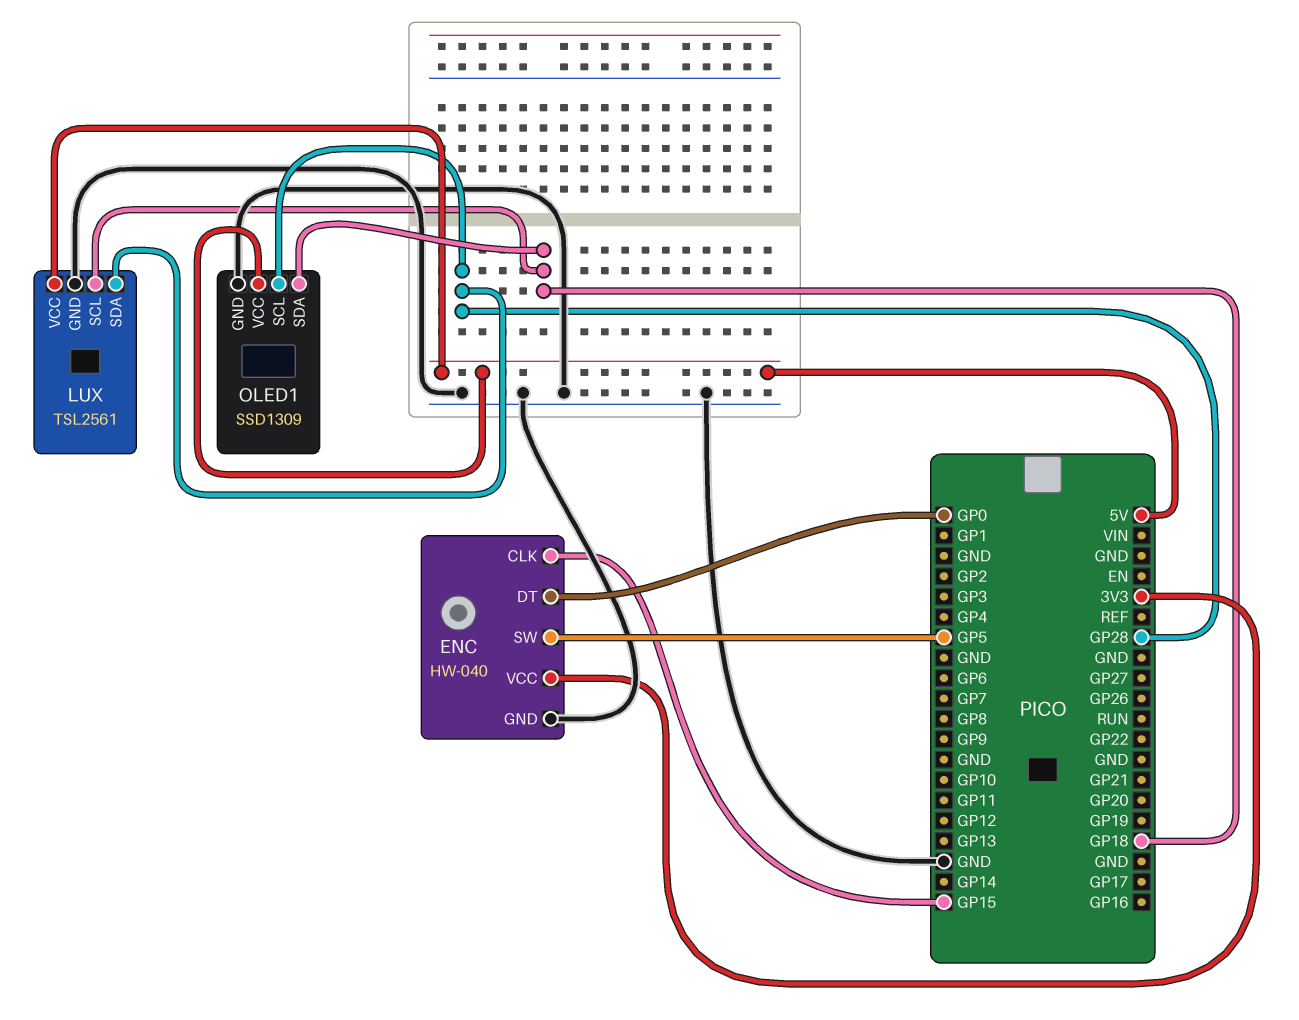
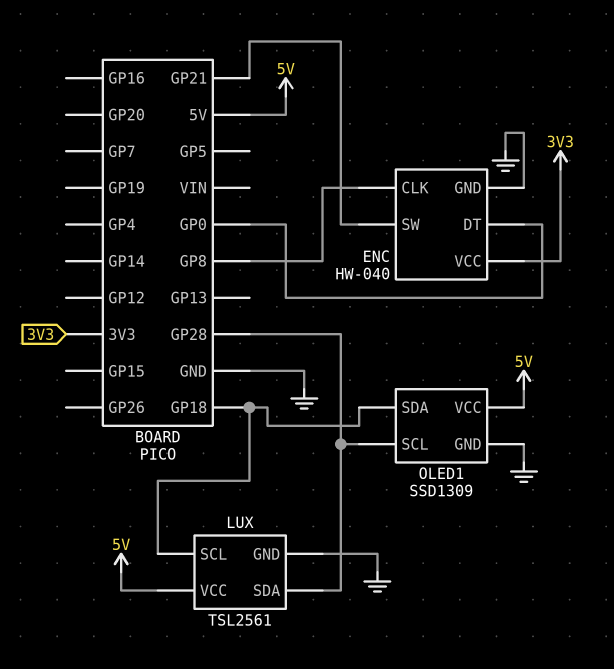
ENC pin CLK: GP15 -> GP8
ENC pin SW: GP5 -> GP21

